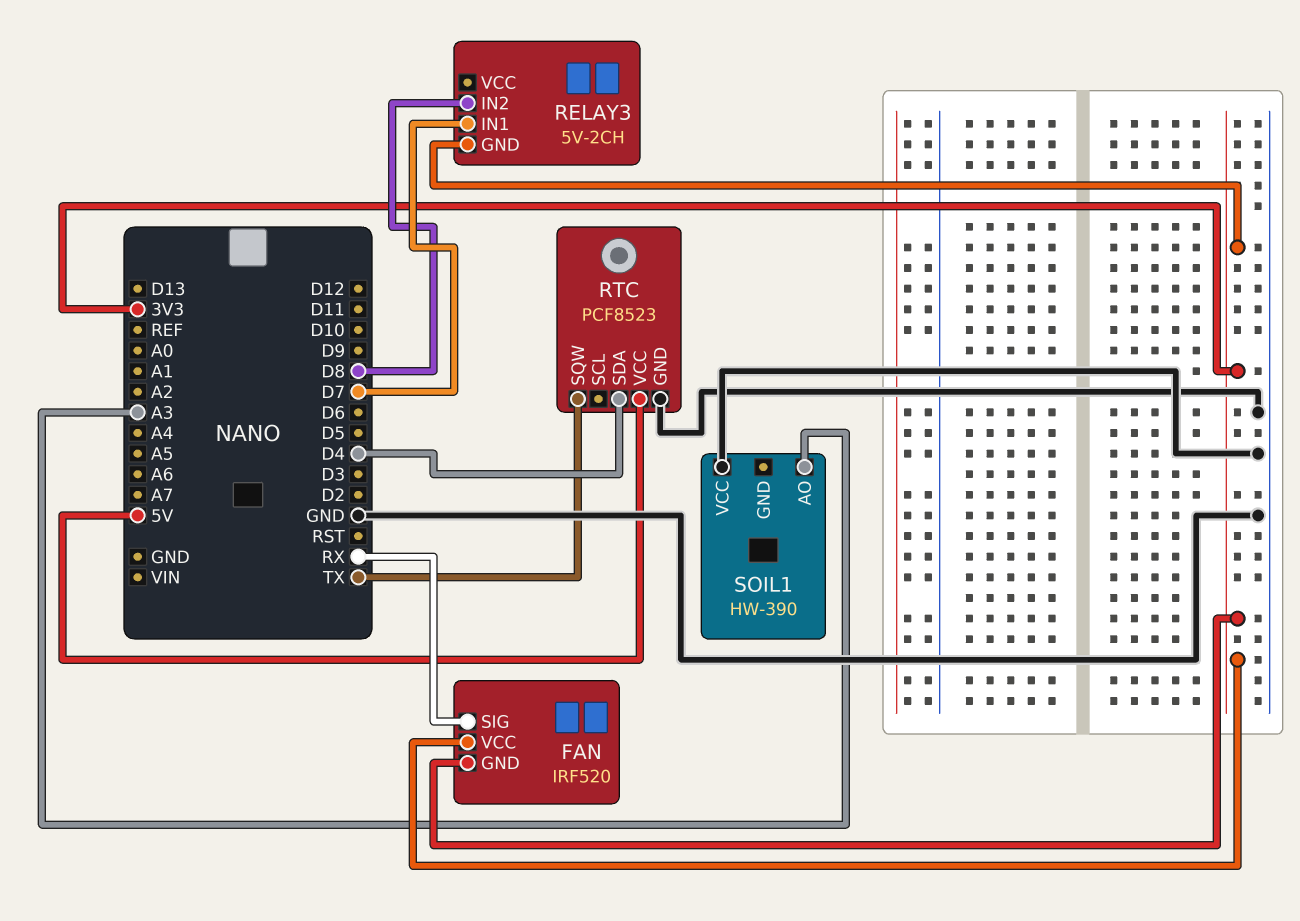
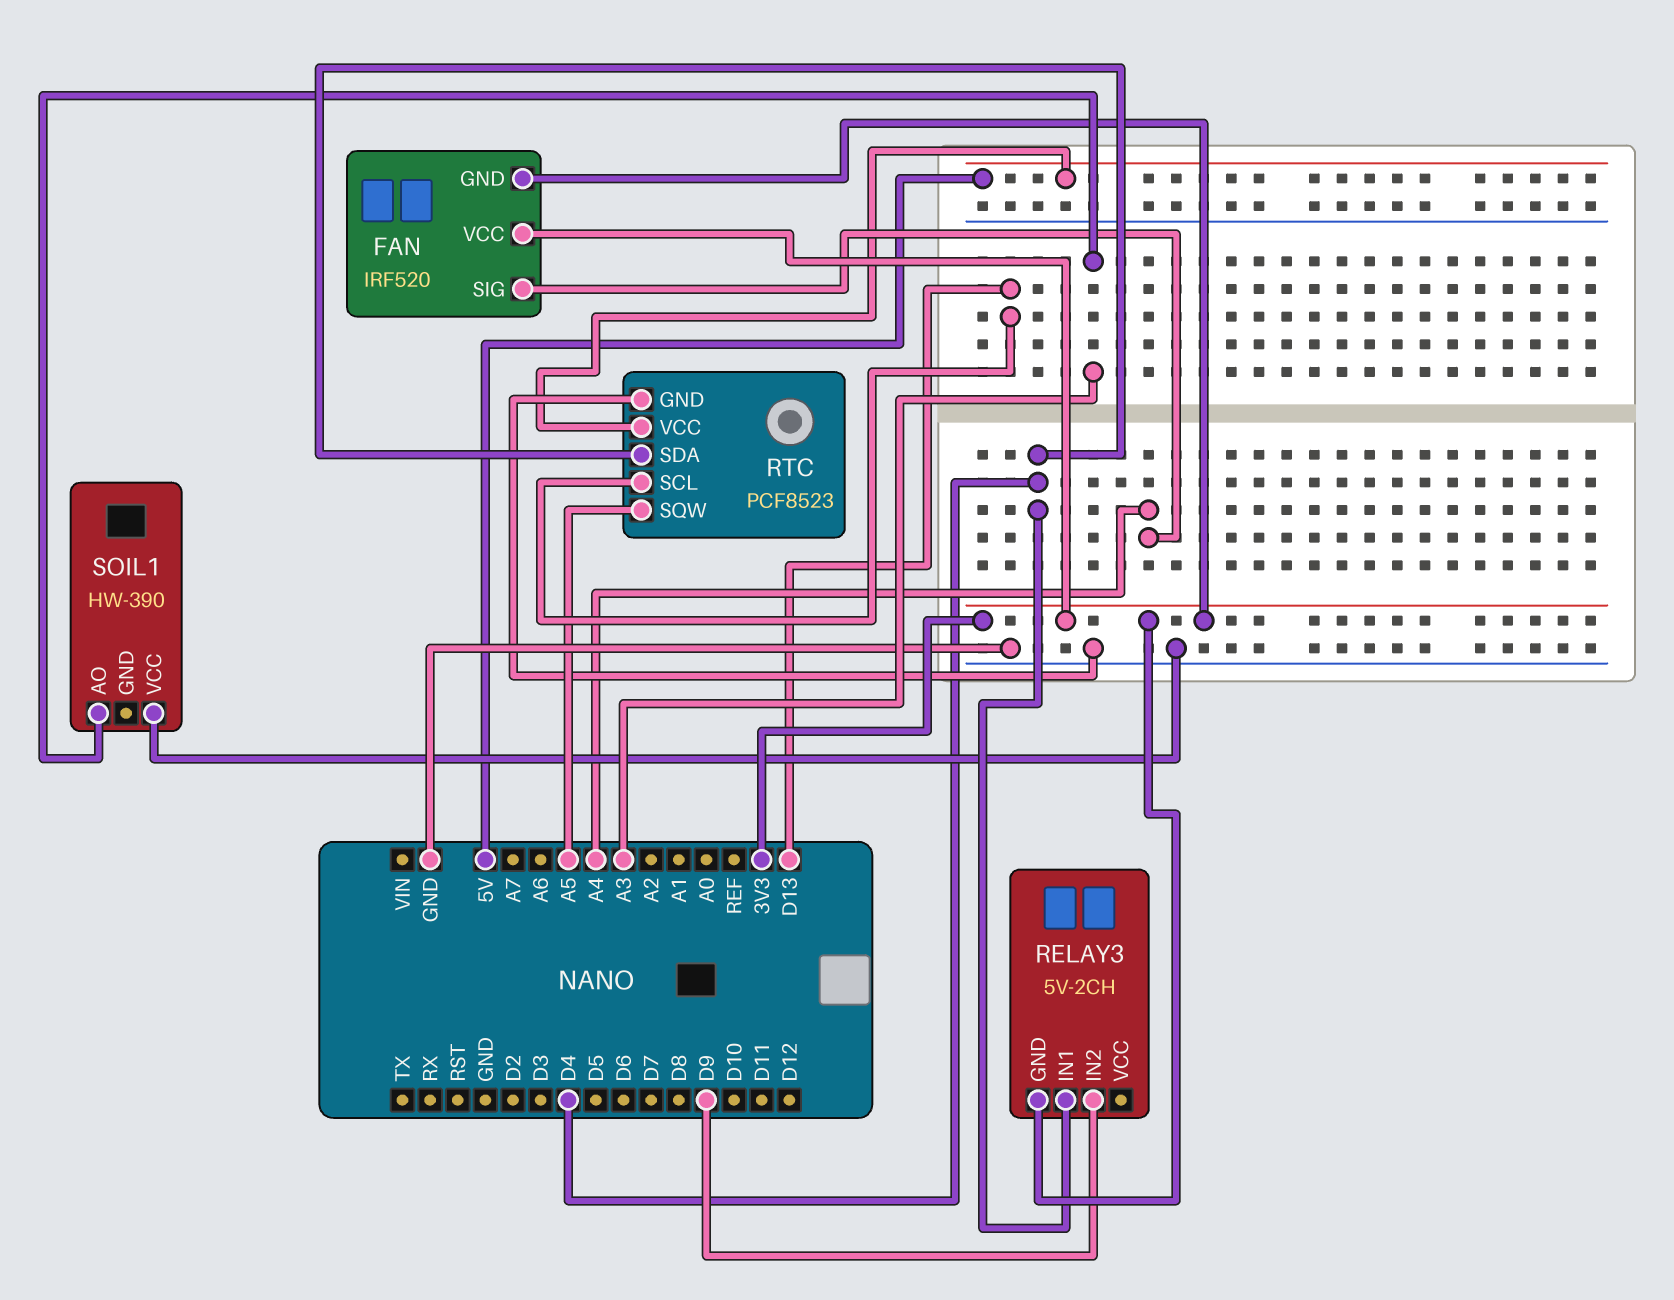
FAN pin SIG: RX -> A4
RELAY3 pin IN1: D7 -> D4
RELAY3 pin IN2: D8 -> D9
RTC pin SCL: none -> D13
RTC pin SQW: TX -> A5

